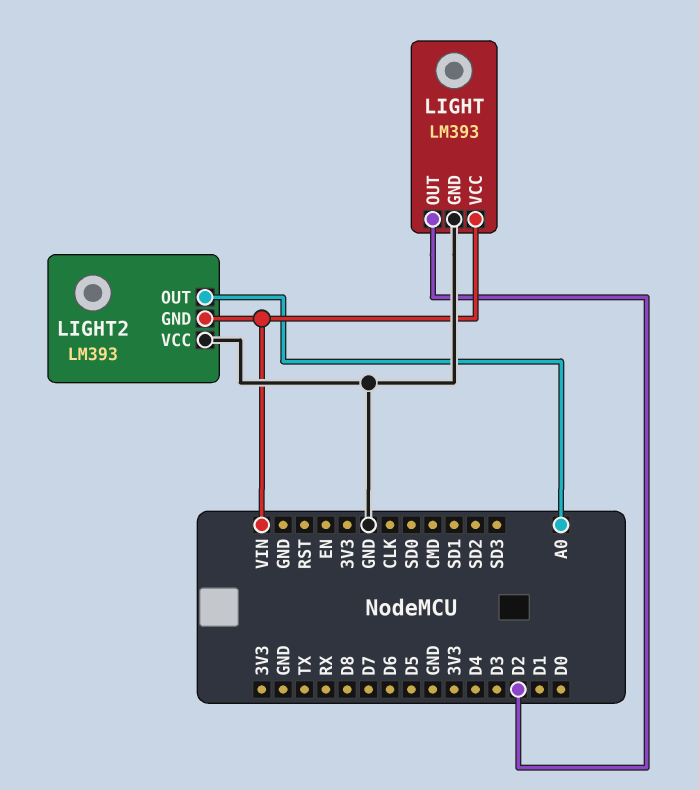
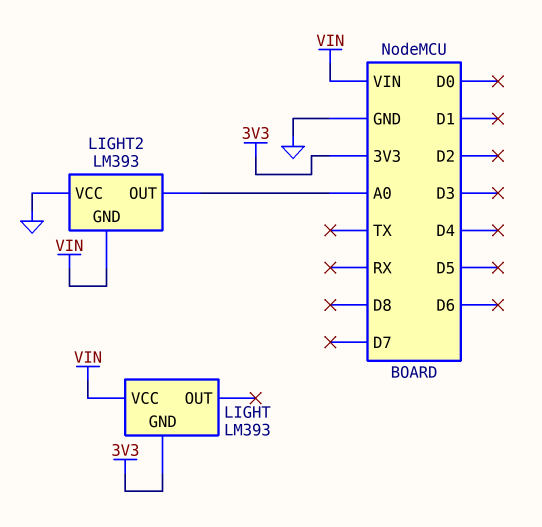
LIGHT pin GND: GND -> 3V3
LIGHT pin OUT: D2 -> none

